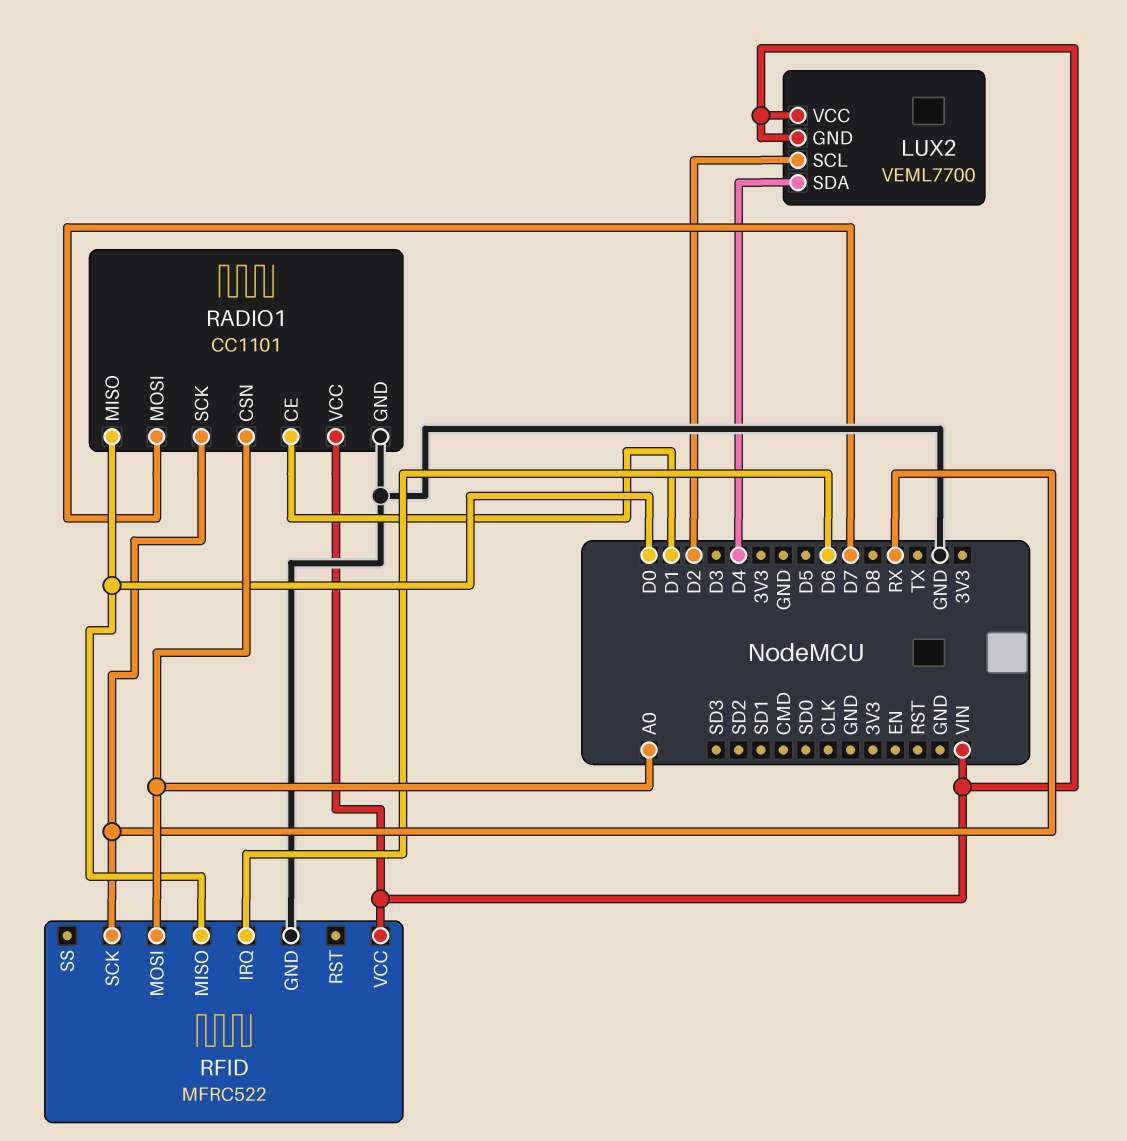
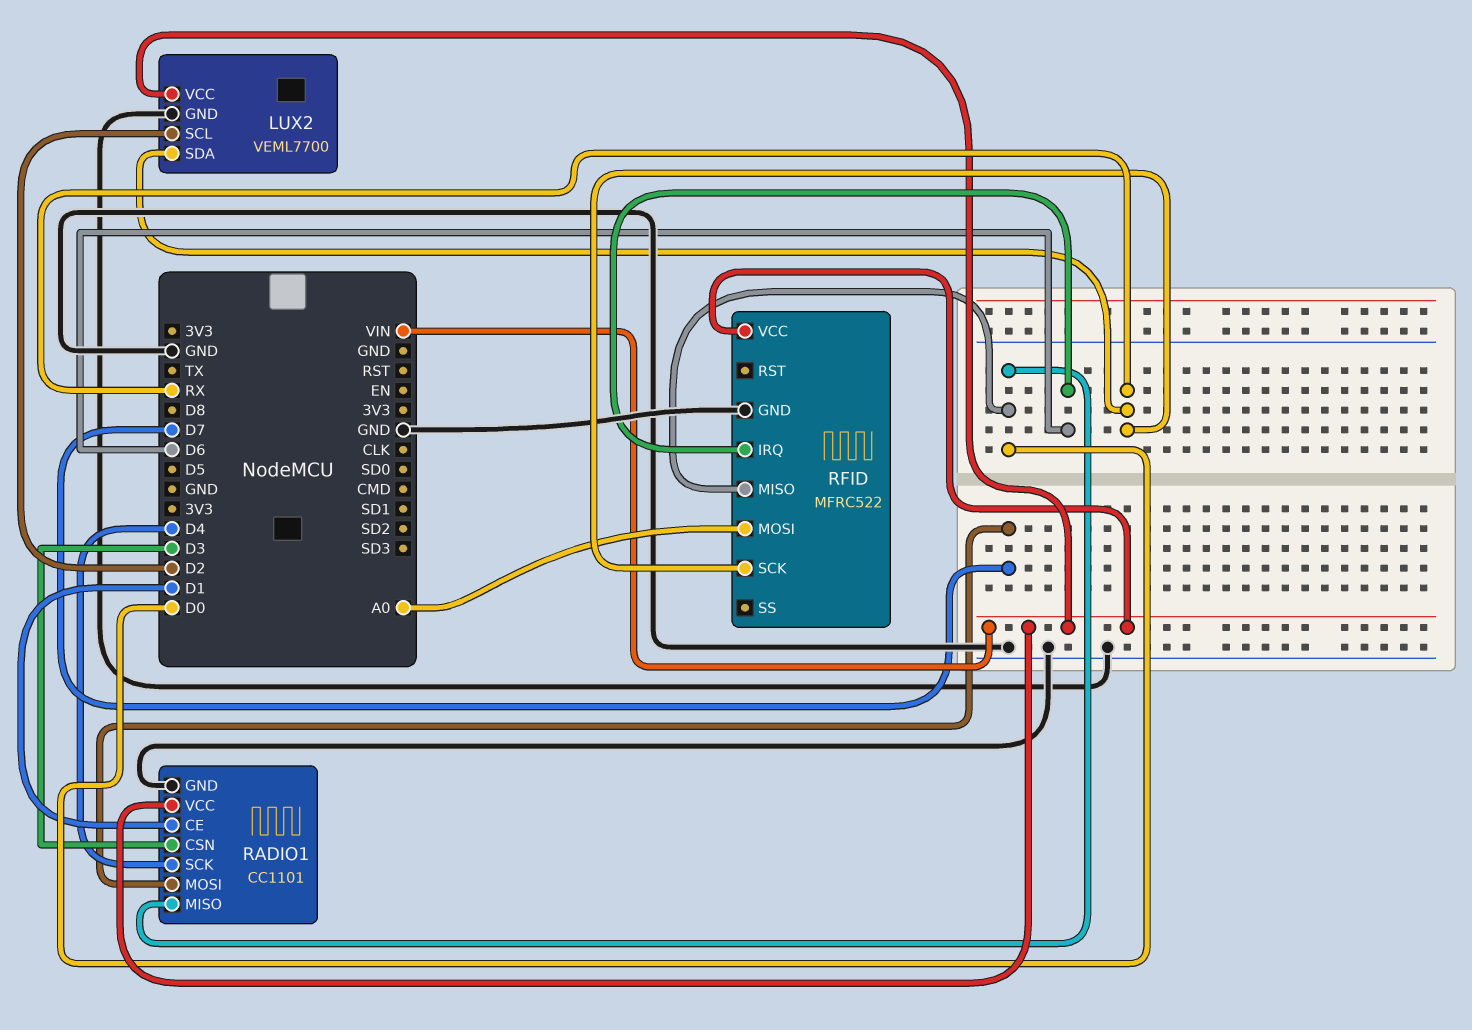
LUX2 pin GND: VIN -> GND
LUX2 pin SDA: D4 -> RX
RADIO1 pin CSN: A0 -> D3
RADIO1 pin SCK: RX -> D4

